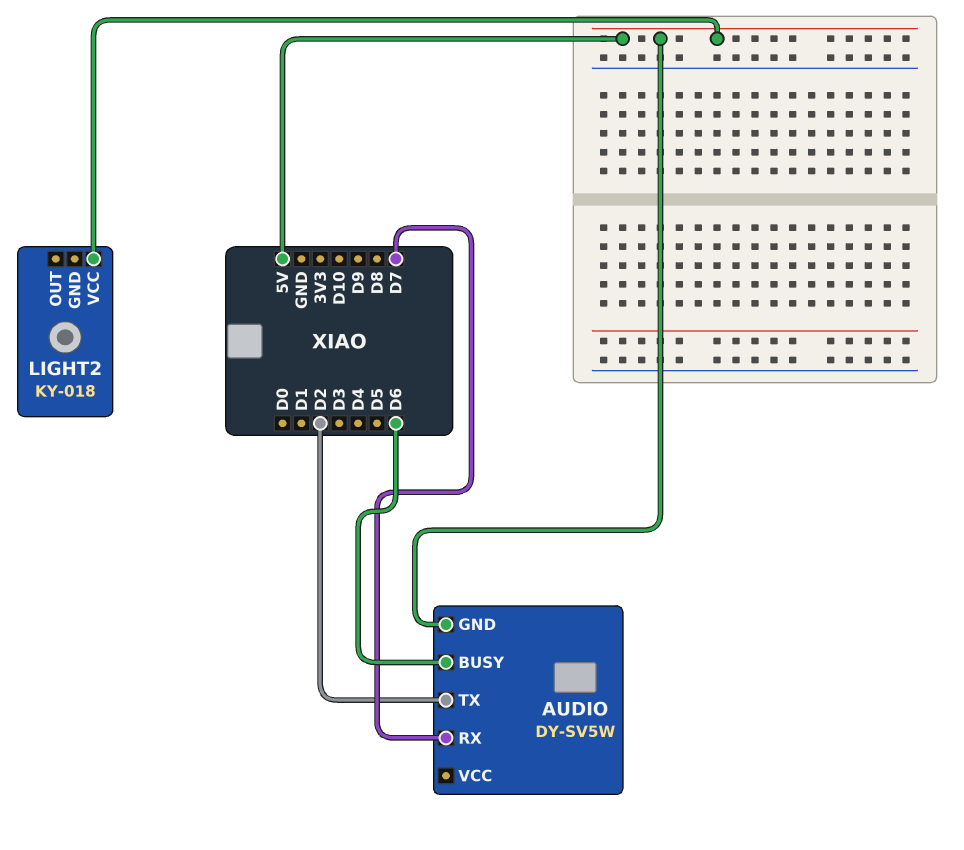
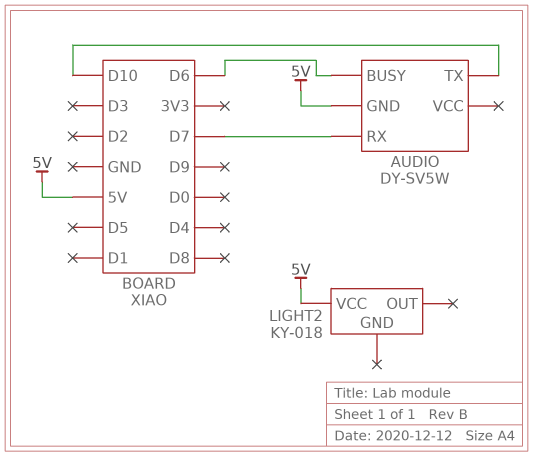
AUDIO pin TX: D2 -> D10

